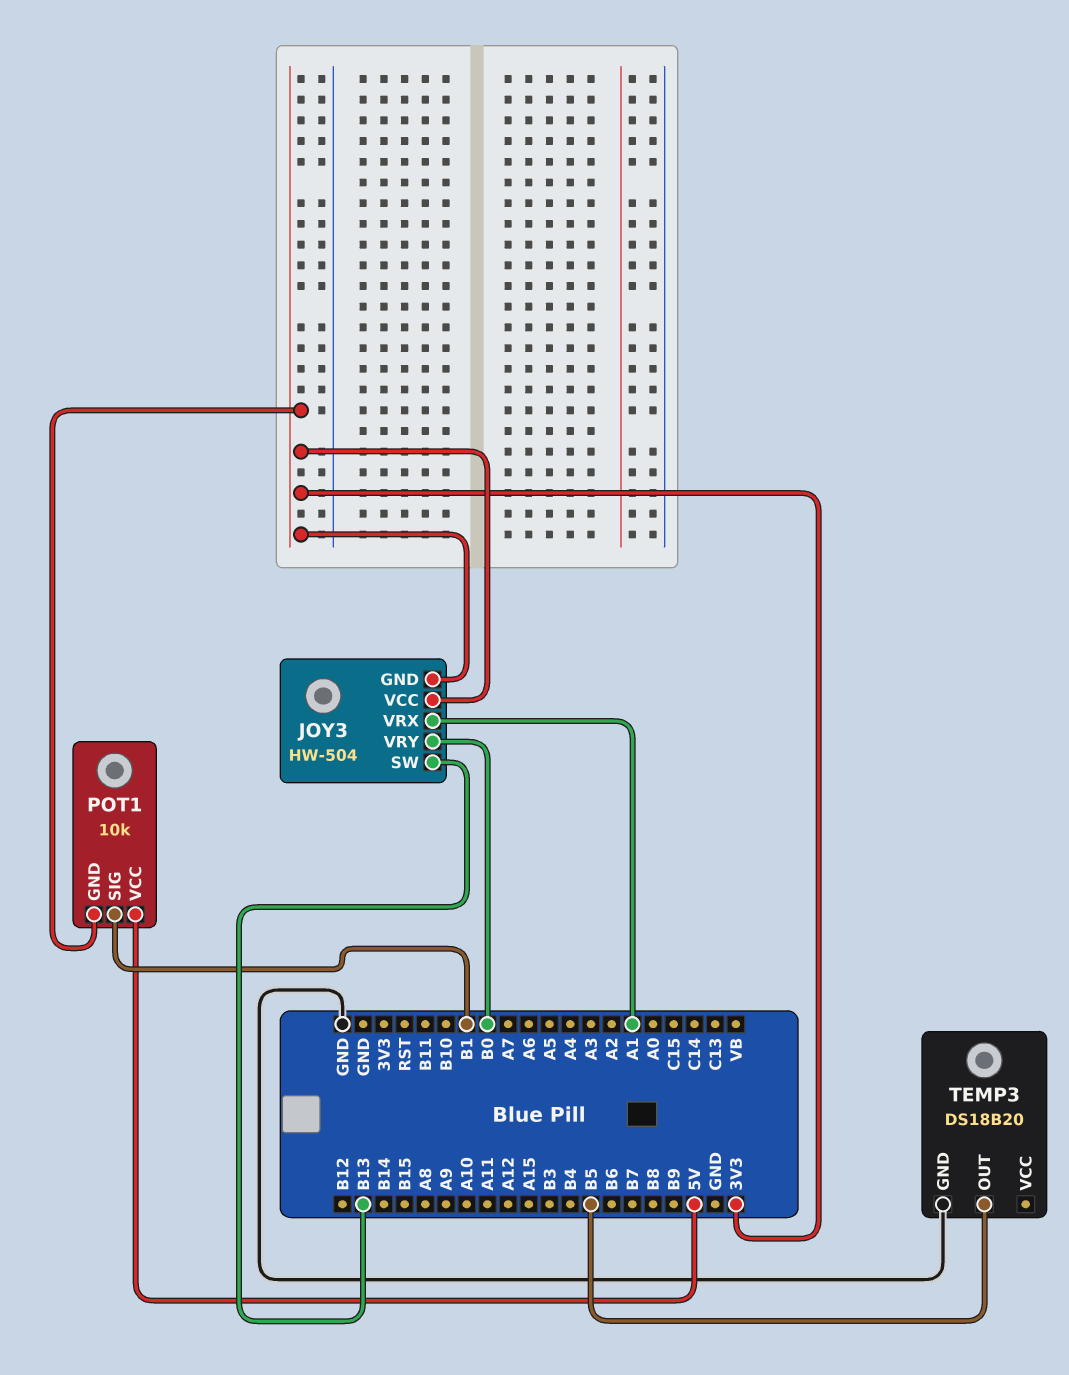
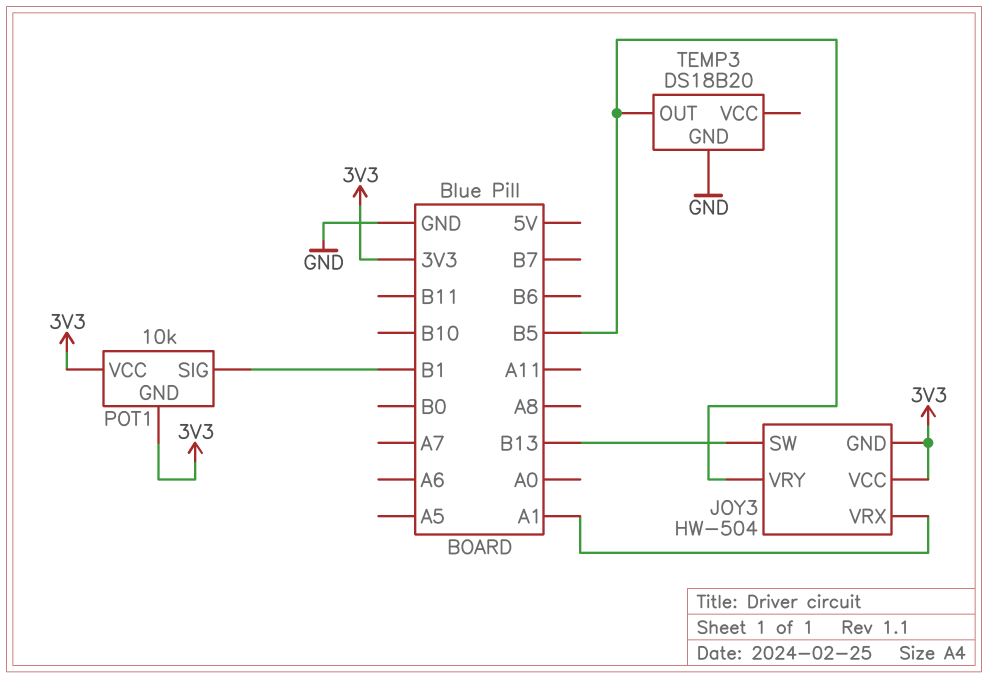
JOY3 pin VRY: B0 -> B5
POT1 pin VCC: 5V -> 3V3

